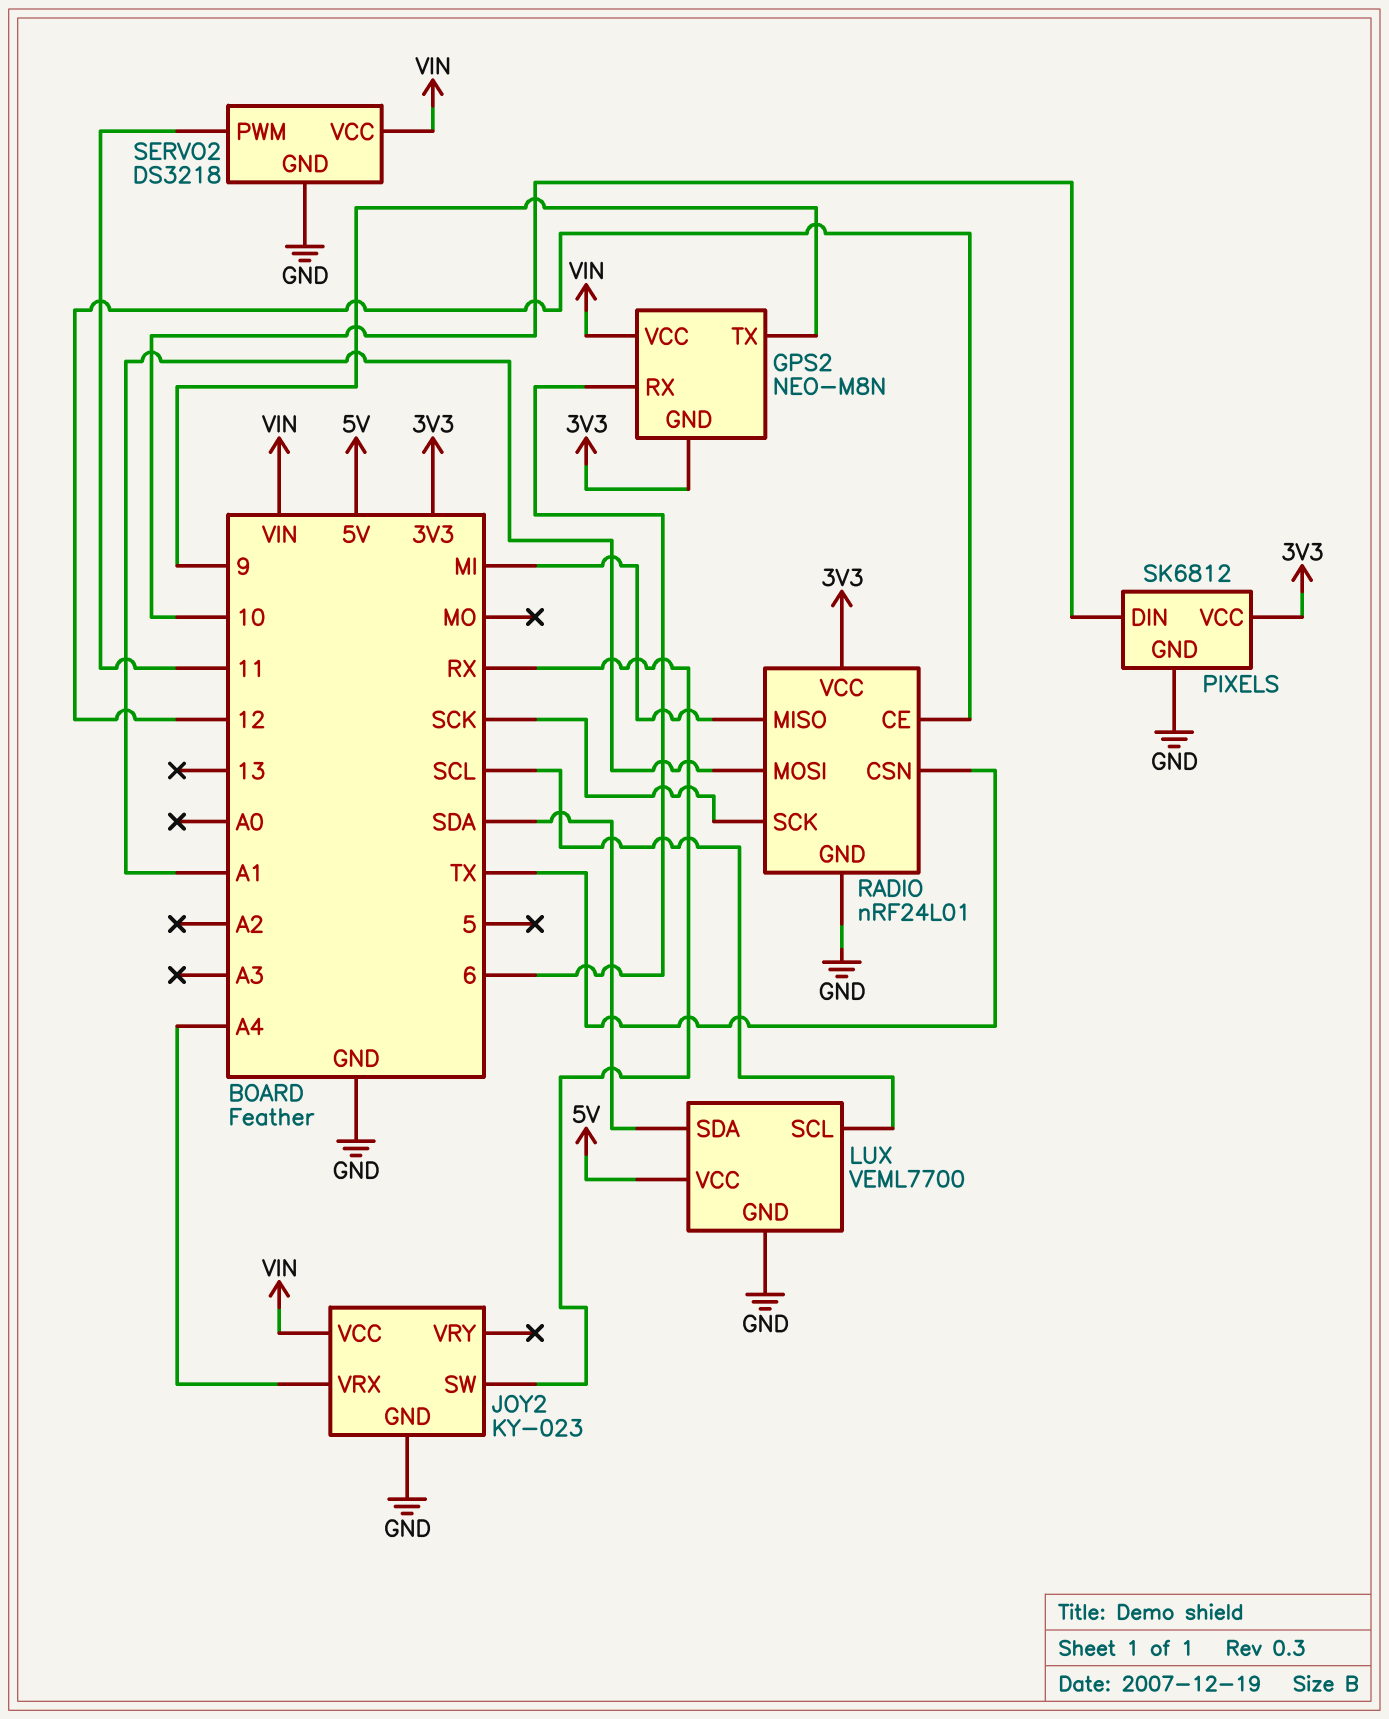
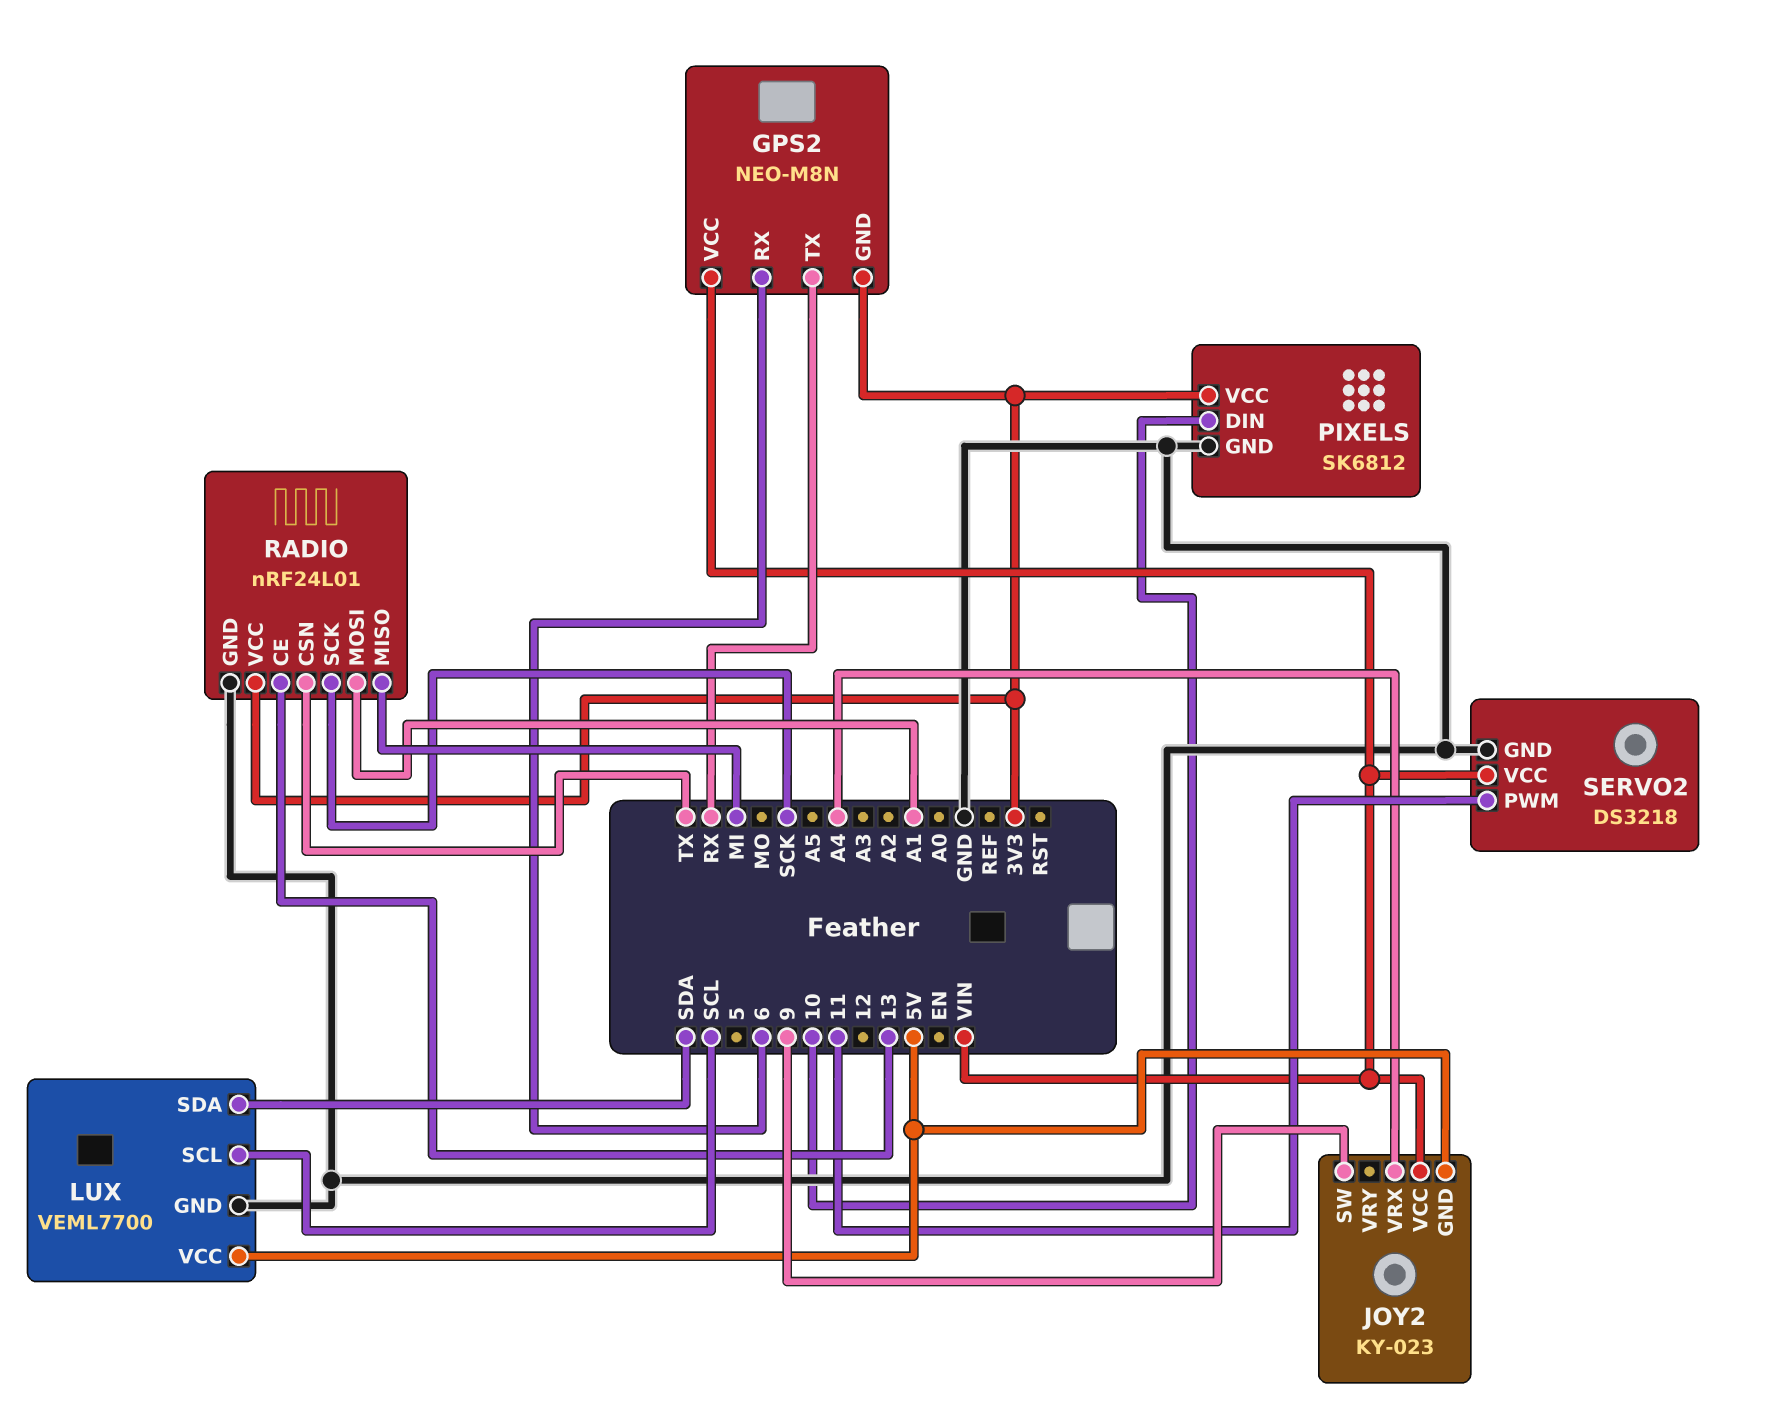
GPS2 pin TX: 9 -> RX
JOY2 pin GND: GND -> 5V
JOY2 pin SW: RX -> 9
RADIO pin CE: 12 -> 13

